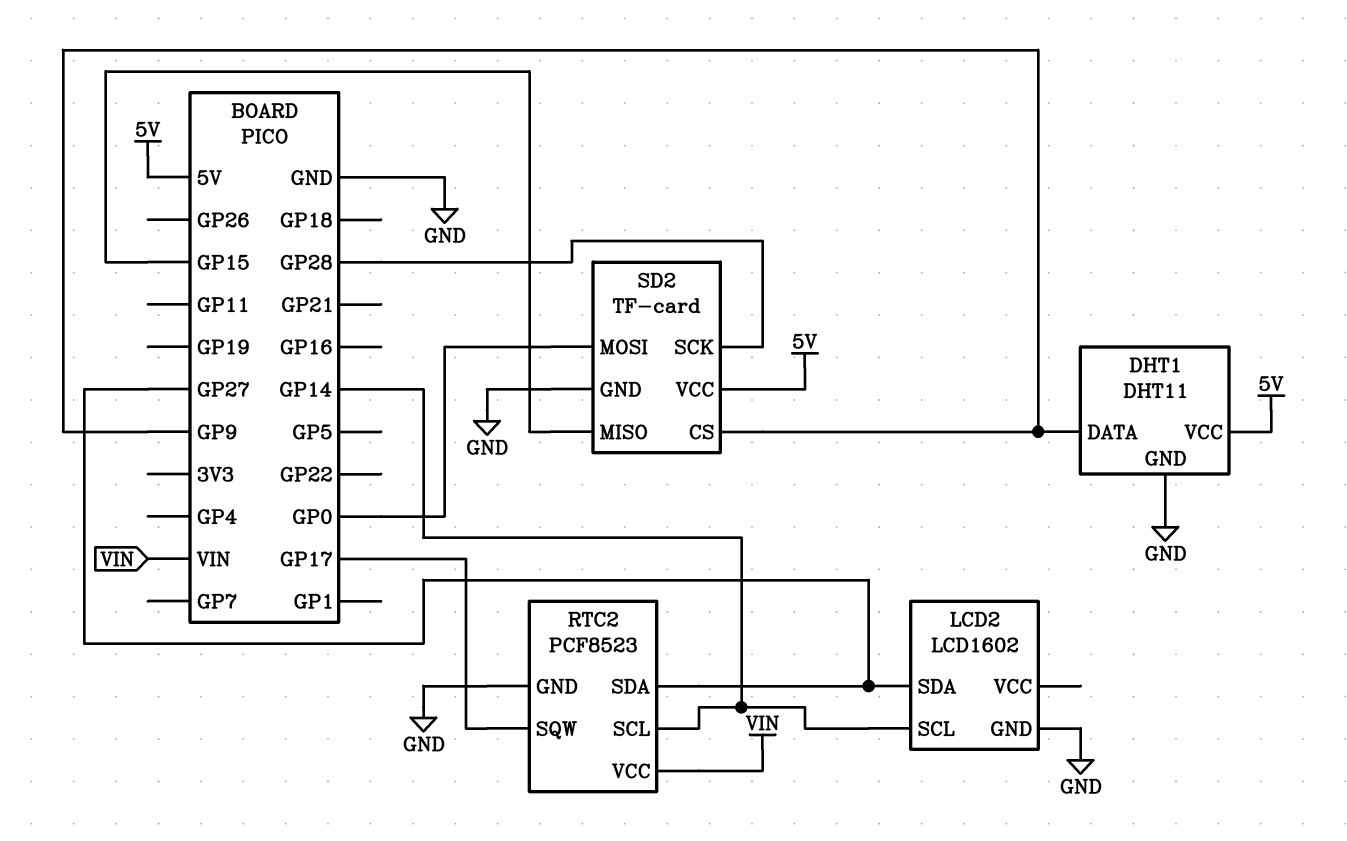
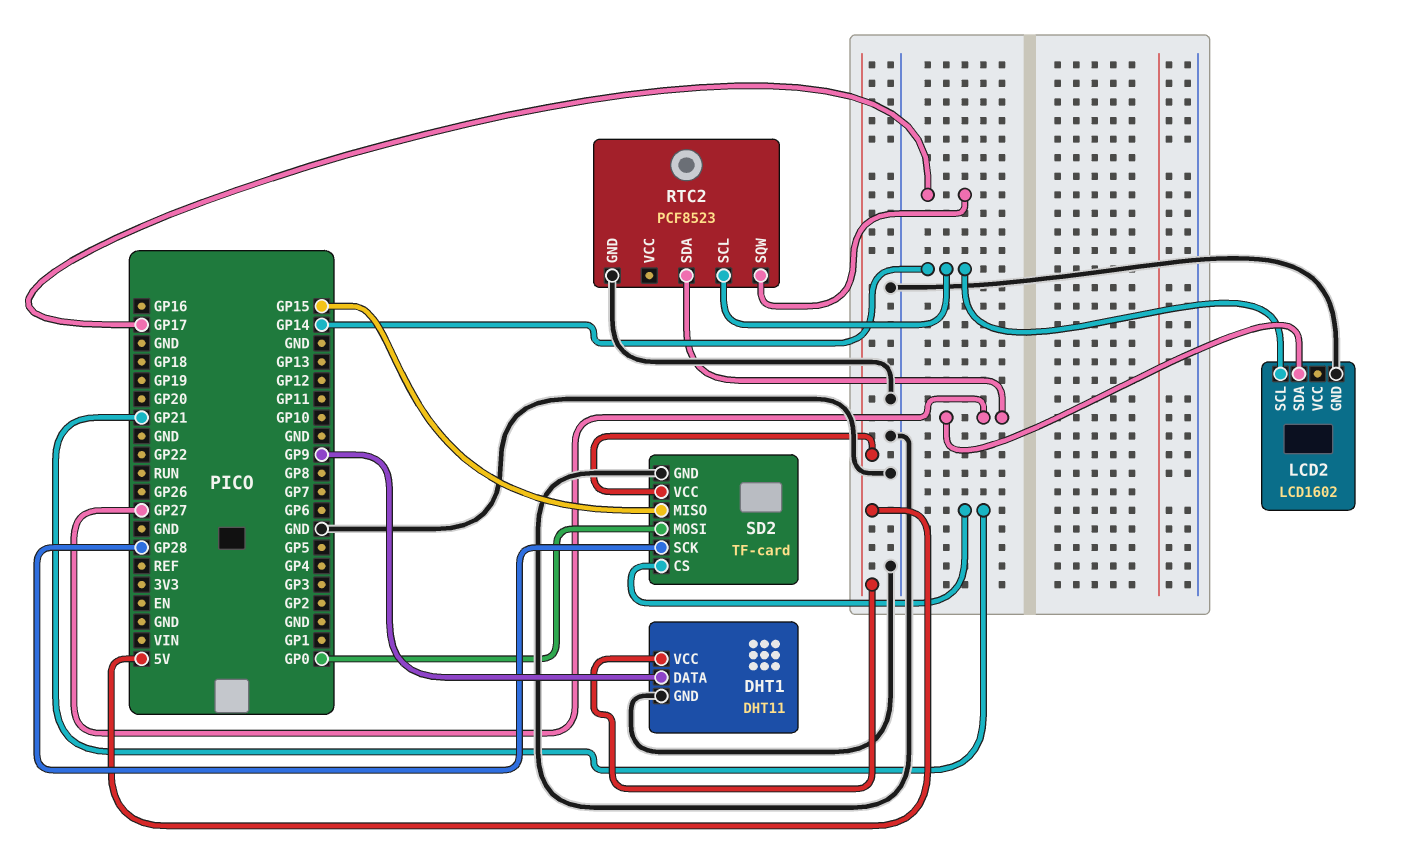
RTC2 pin VCC: VIN -> none
SD2 pin CS: GP9 -> GP21

